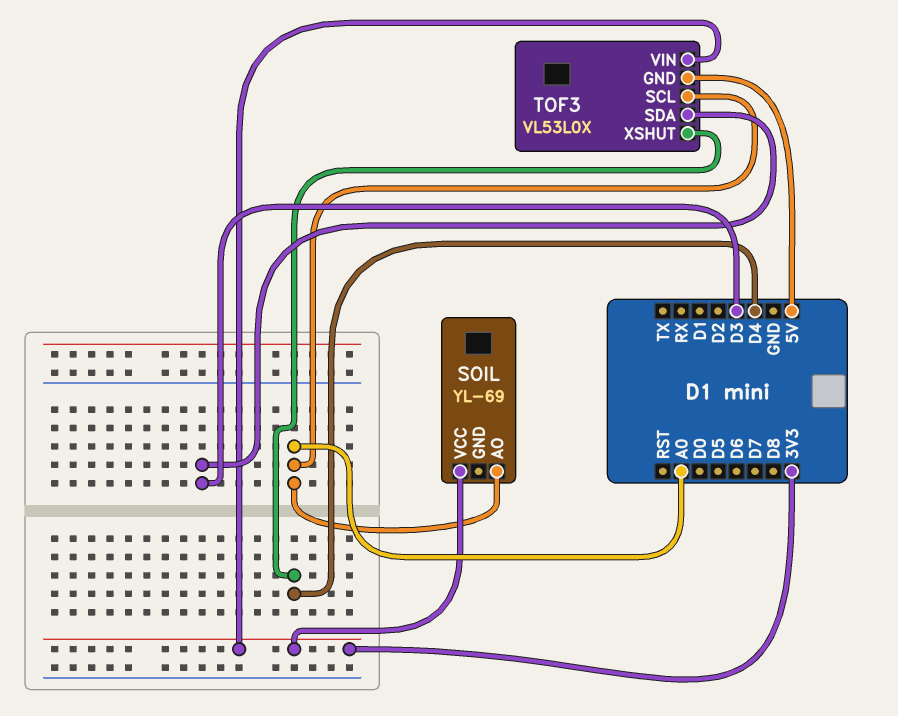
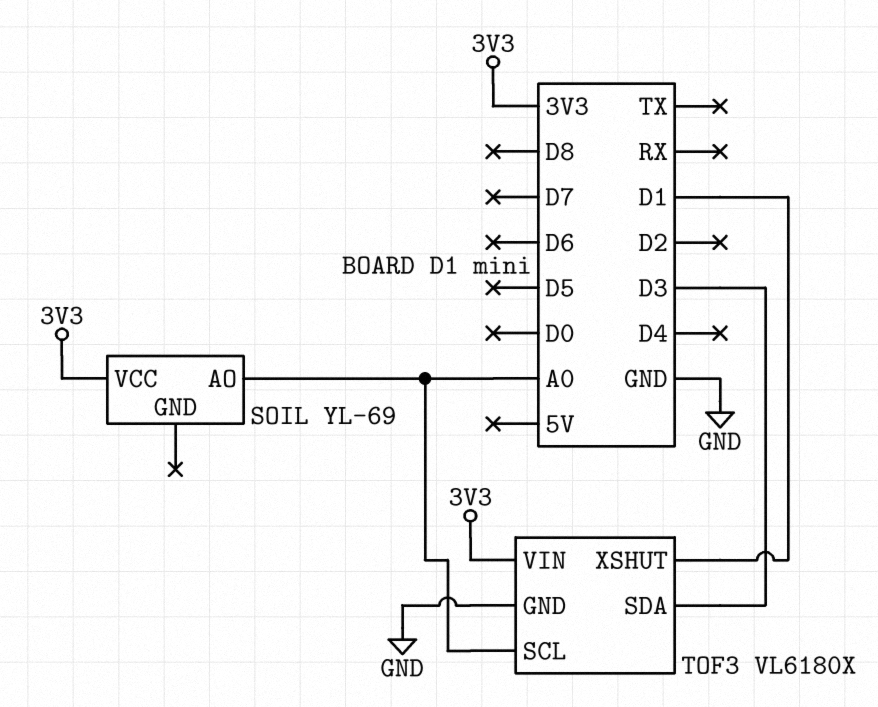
TOF3: VL53L0X -> VL6180X
TOF3 pin GND: 5V -> GND
TOF3 pin XSHUT: D4 -> D1

